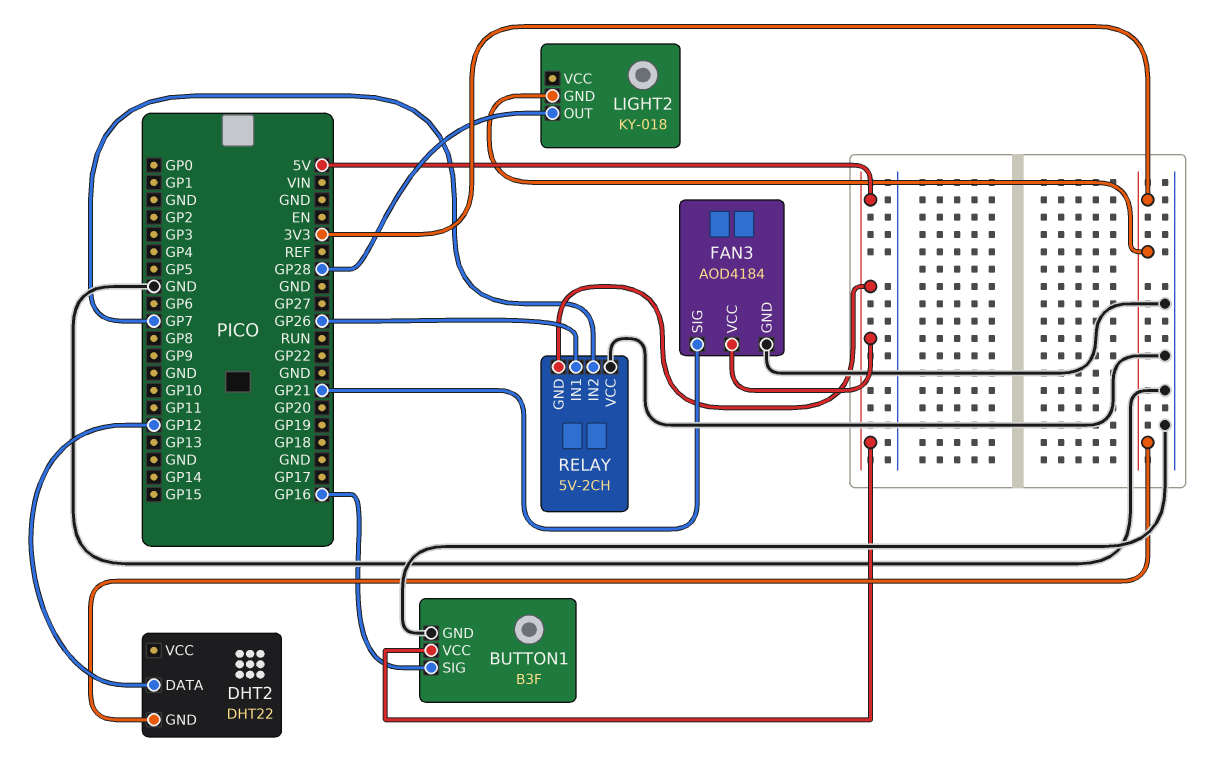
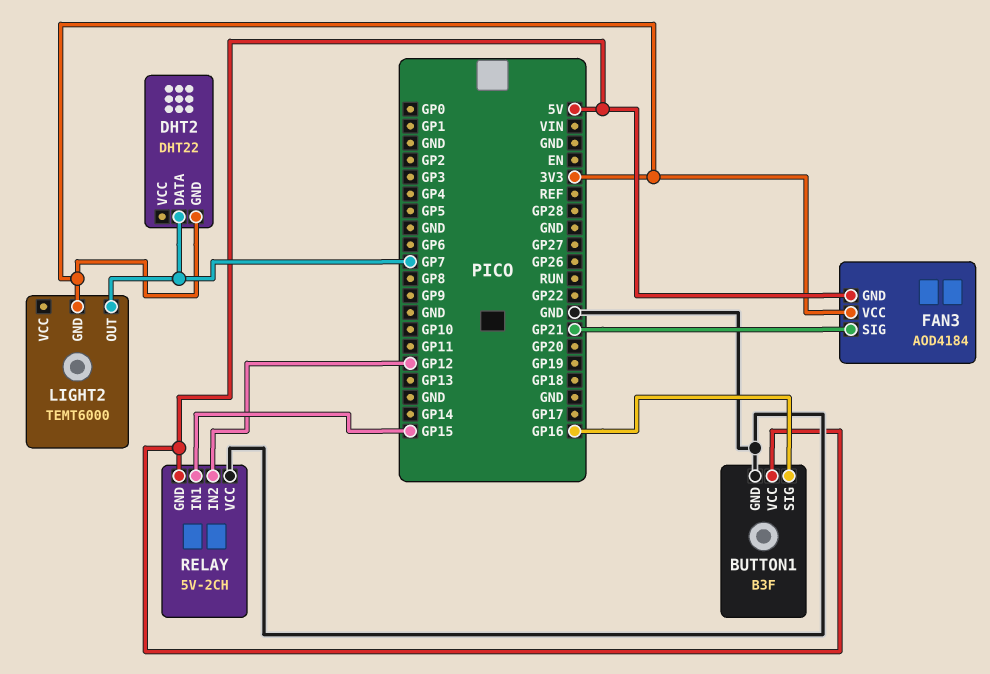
DHT2 pin DATA: GP12 -> GP7
FAN3 pin GND: GND -> 5V
FAN3 pin VCC: 5V -> 3V3
LIGHT2: KY-018 -> TEMT6000
LIGHT2 pin OUT: GP28 -> GP7
RELAY pin IN1: GP26 -> GP15
RELAY pin IN2: GP7 -> GP12

